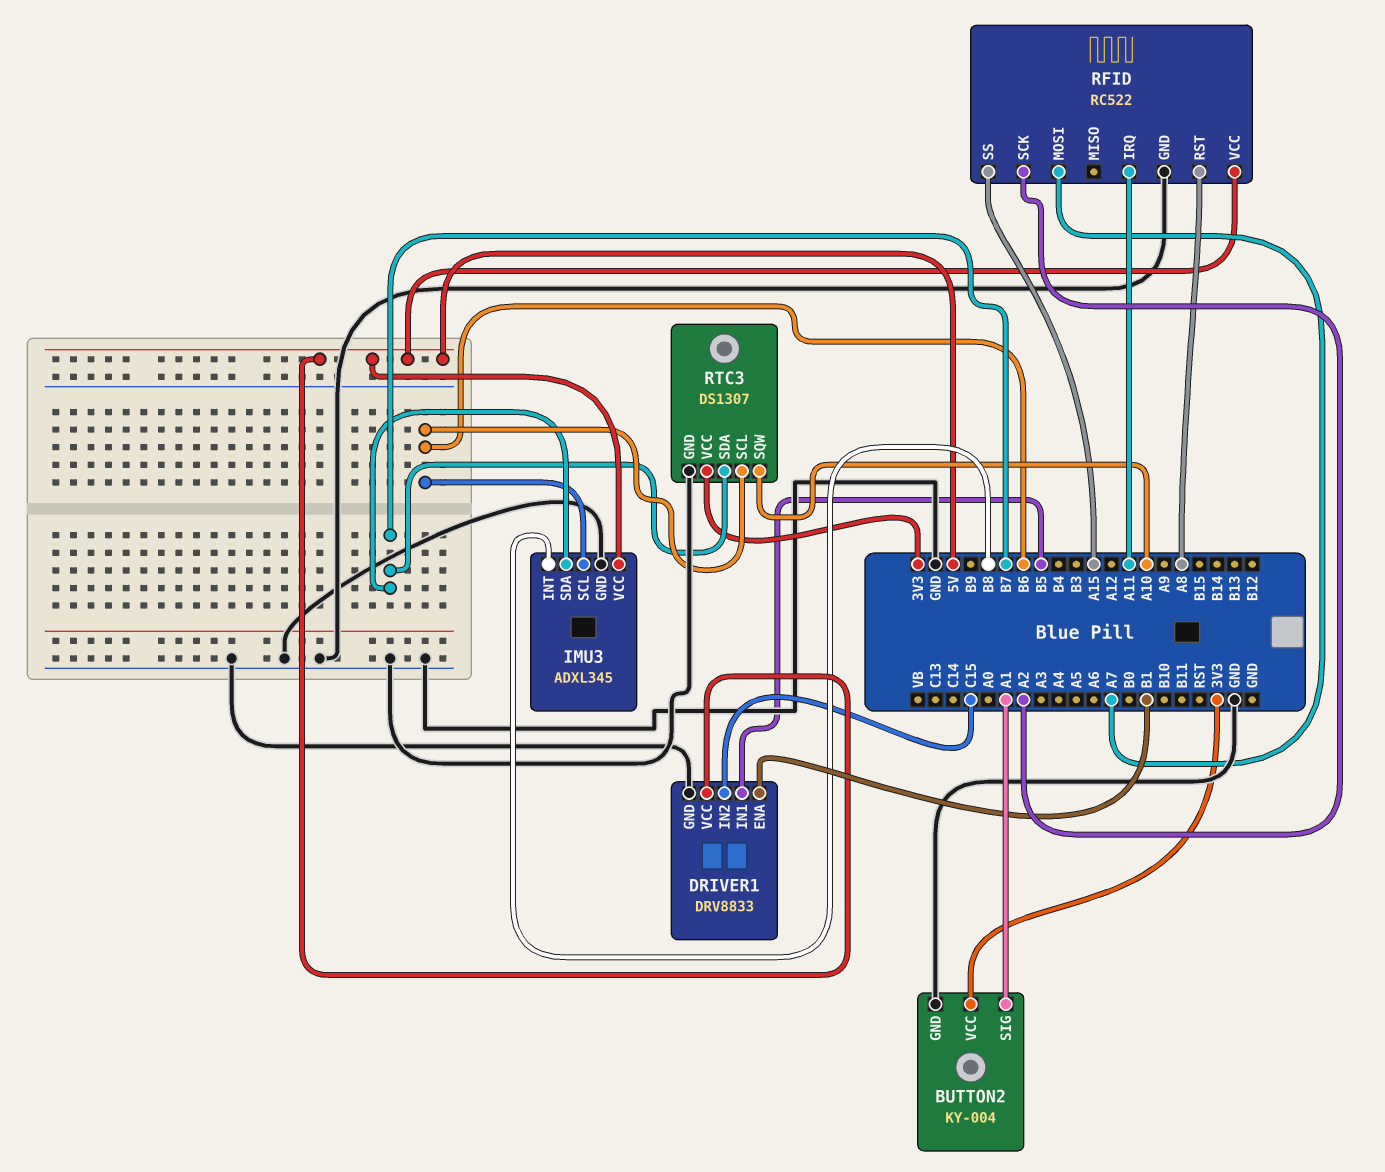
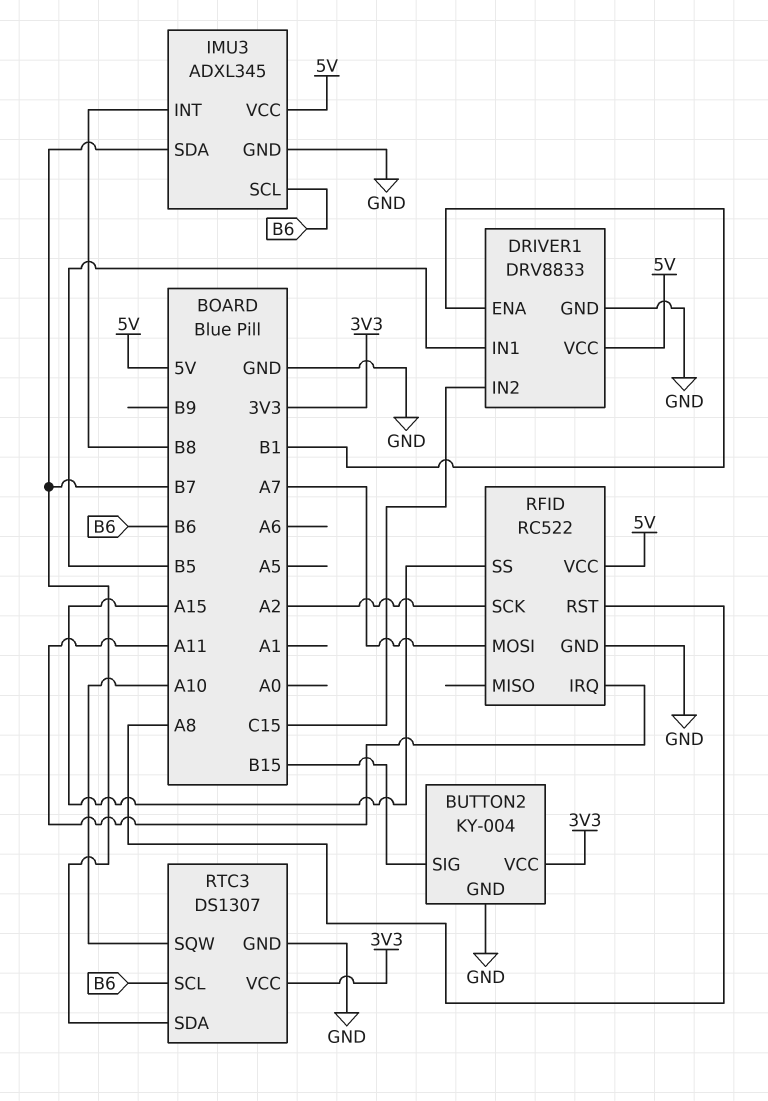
BUTTON2 pin SIG: A1 -> B15

